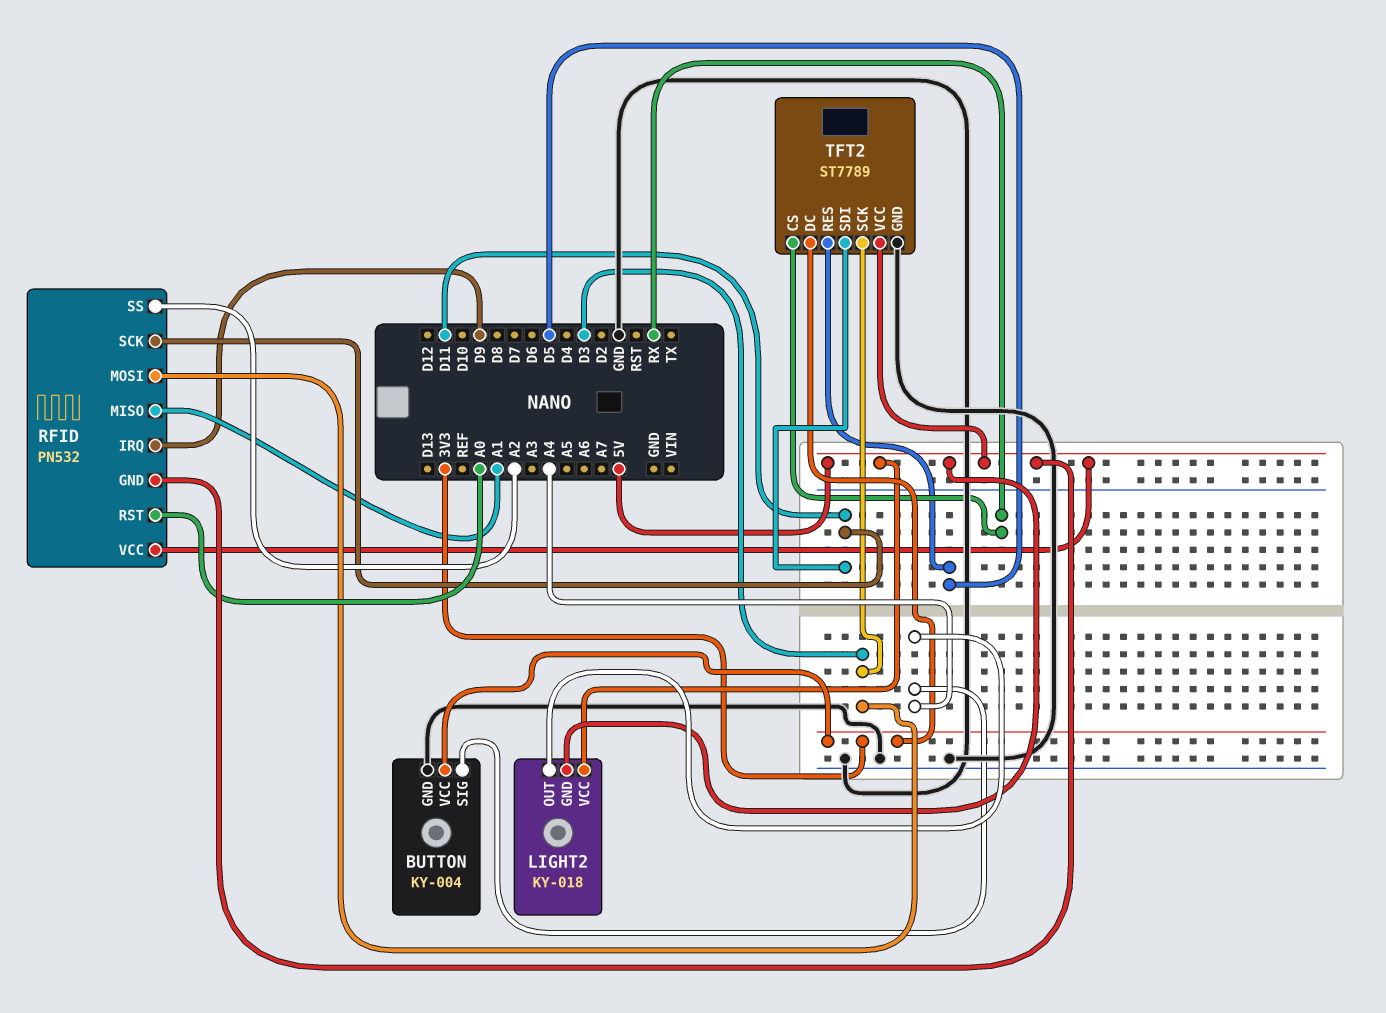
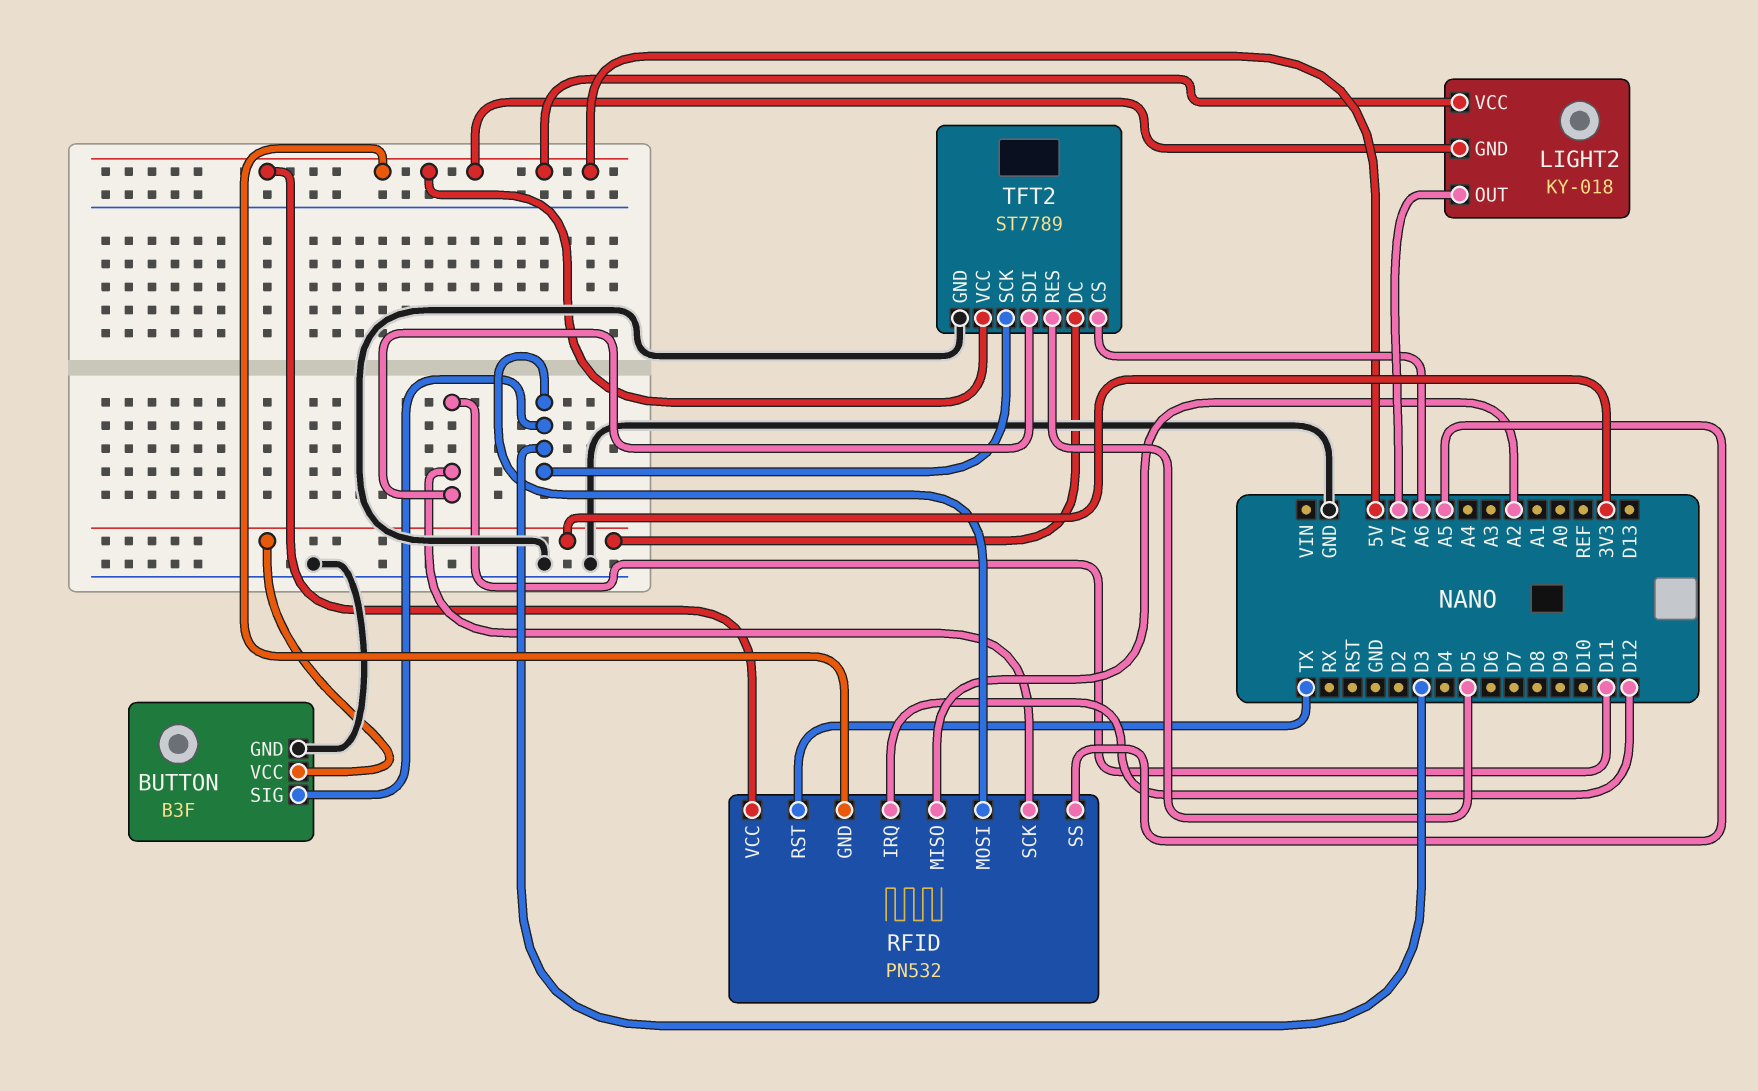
BUTTON: KY-004 -> B3F
BUTTON pin SIG: A4 -> D3
LIGHT2 pin OUT: A4 -> A7
RFID pin IRQ: D9 -> D12
RFID pin MISO: A1 -> A2
RFID pin RST: A0 -> TX
RFID pin SS: A2 -> A5
TFT2 pin CS: RX -> A6

